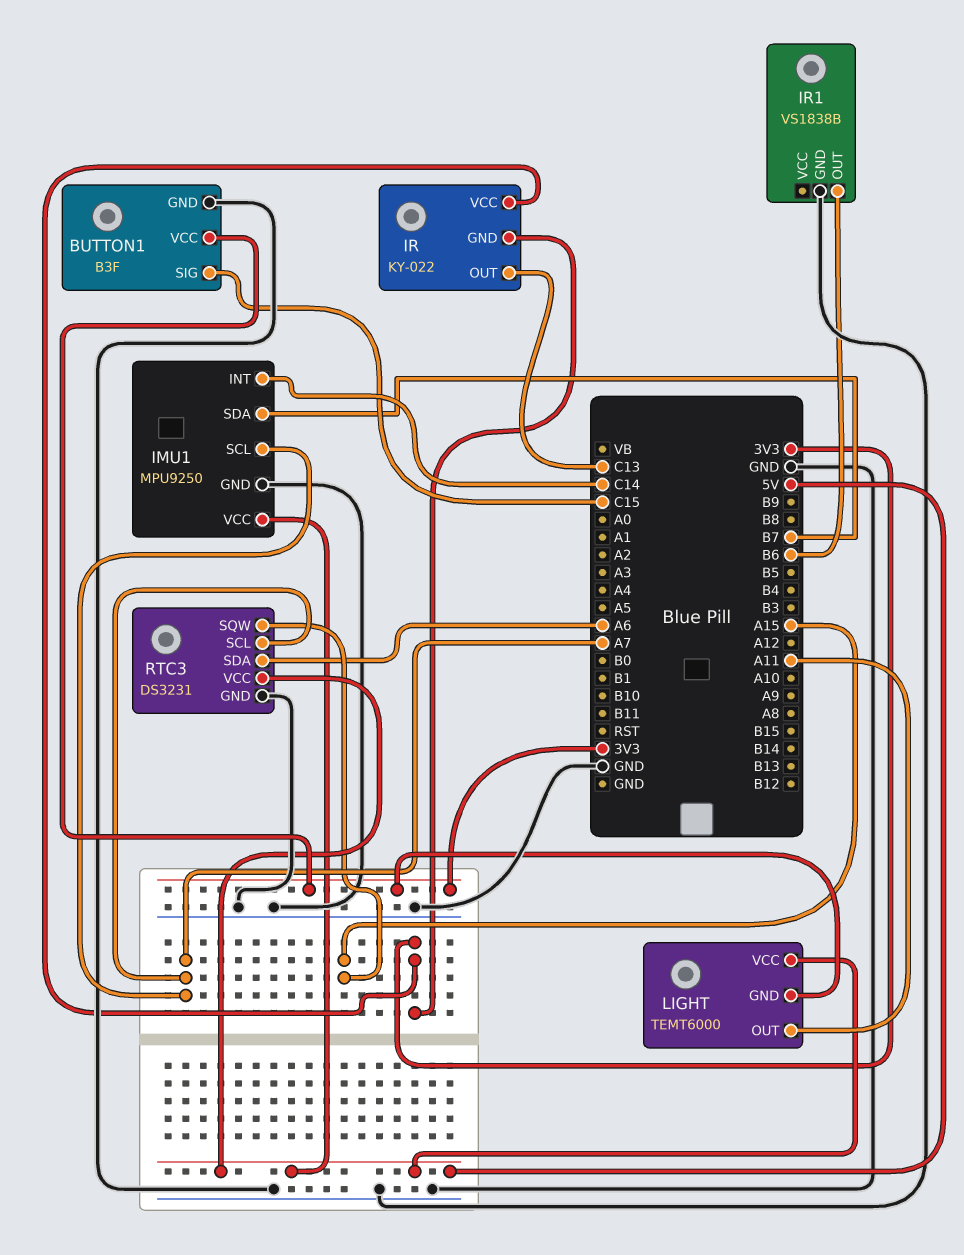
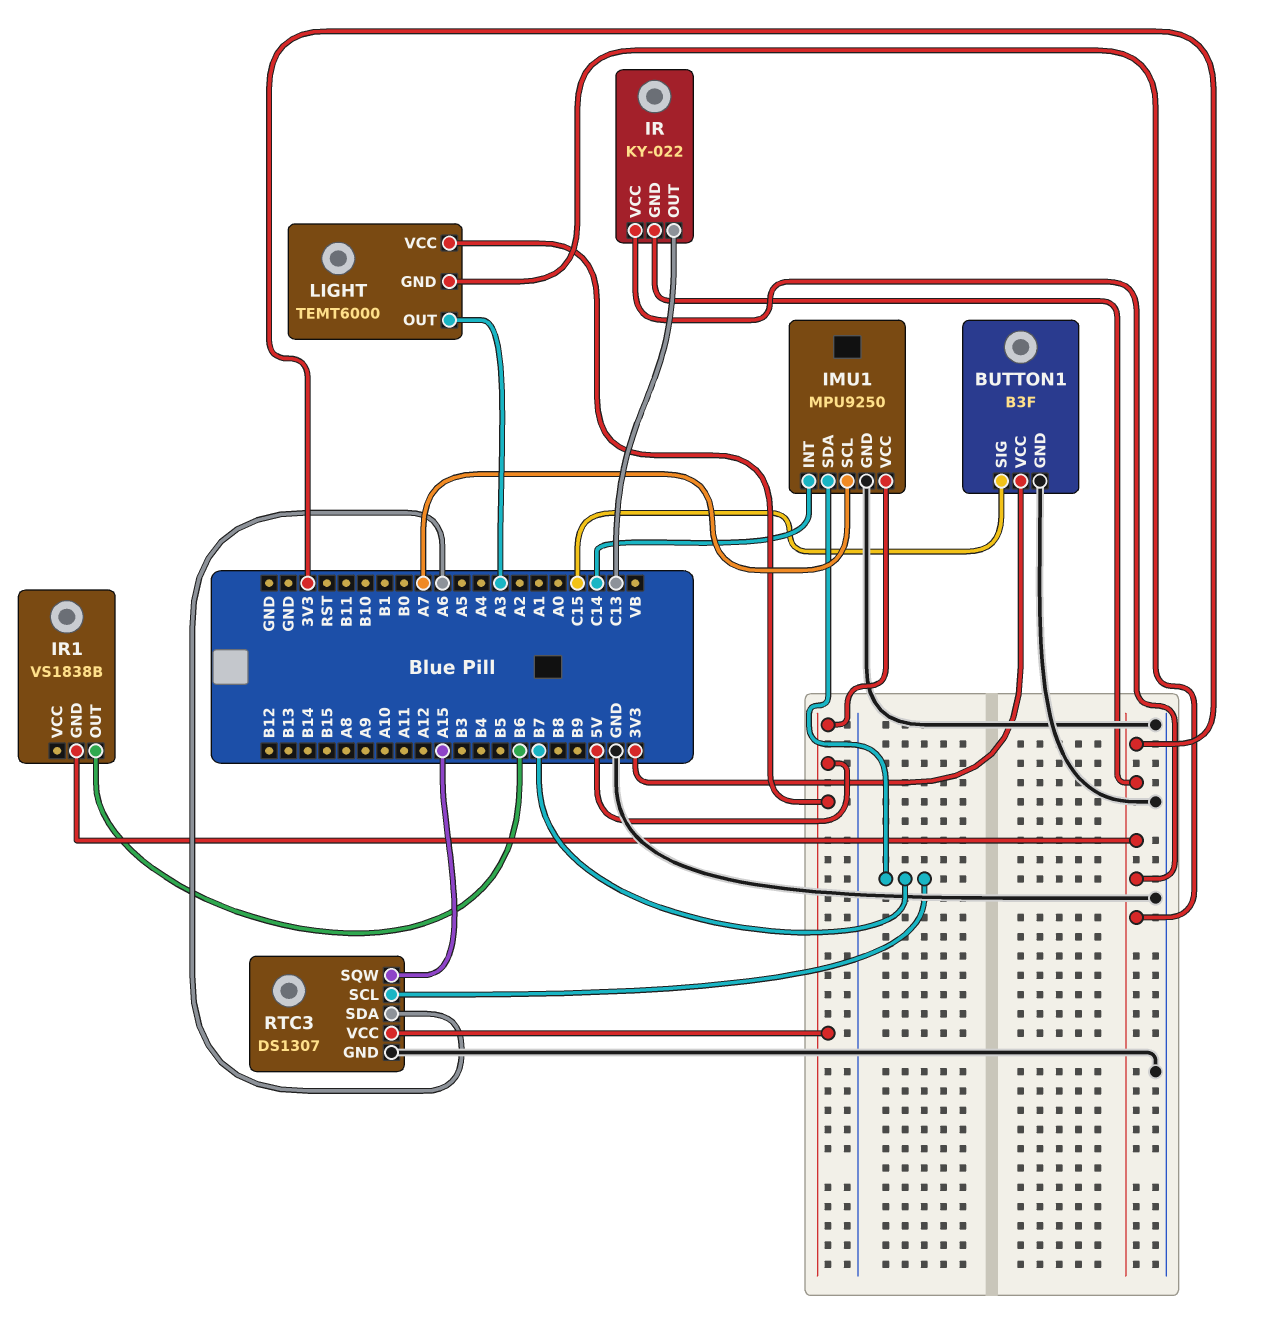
IR1 pin GND: GND -> 3V3
LIGHT pin OUT: A11 -> A3
RTC3: DS3231 -> DS1307
RTC3 pin SCL: A7 -> B7

